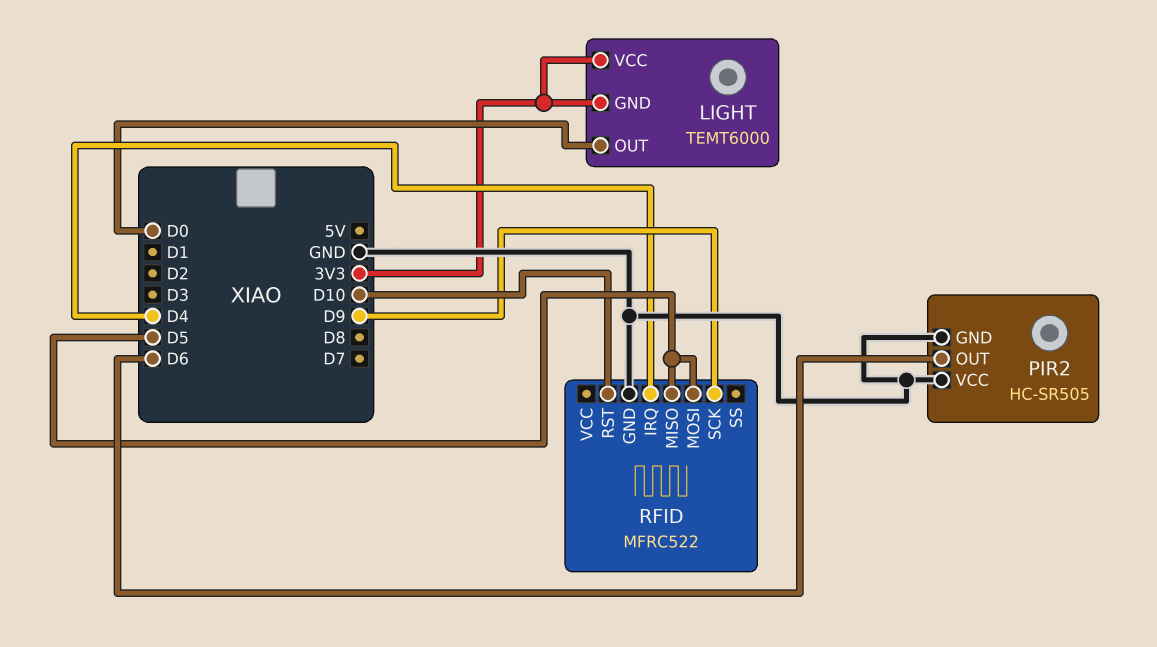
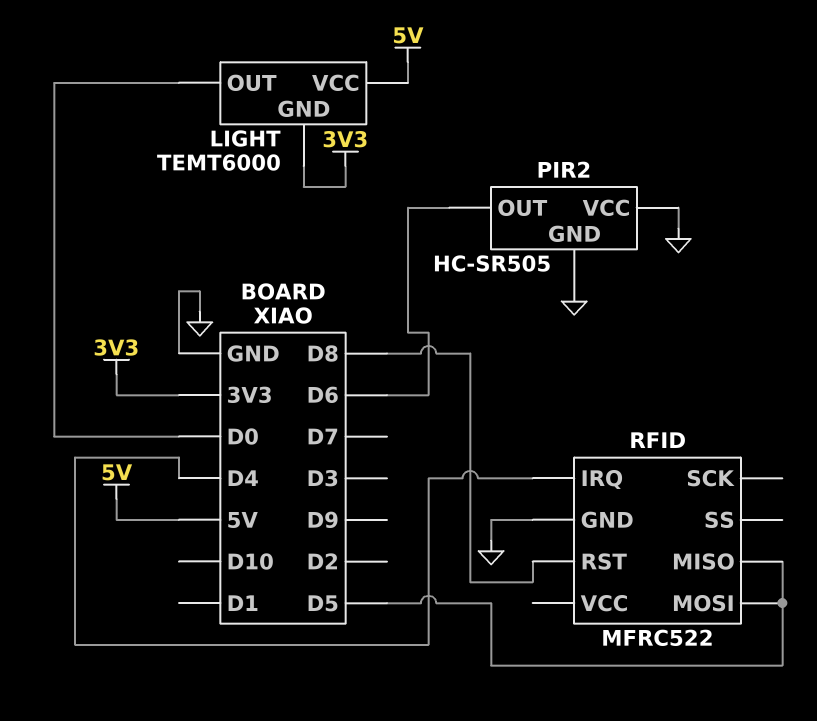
LIGHT pin VCC: 3V3 -> 5V
RFID pin RST: D10 -> D8
RFID pin SCK: D9 -> none

